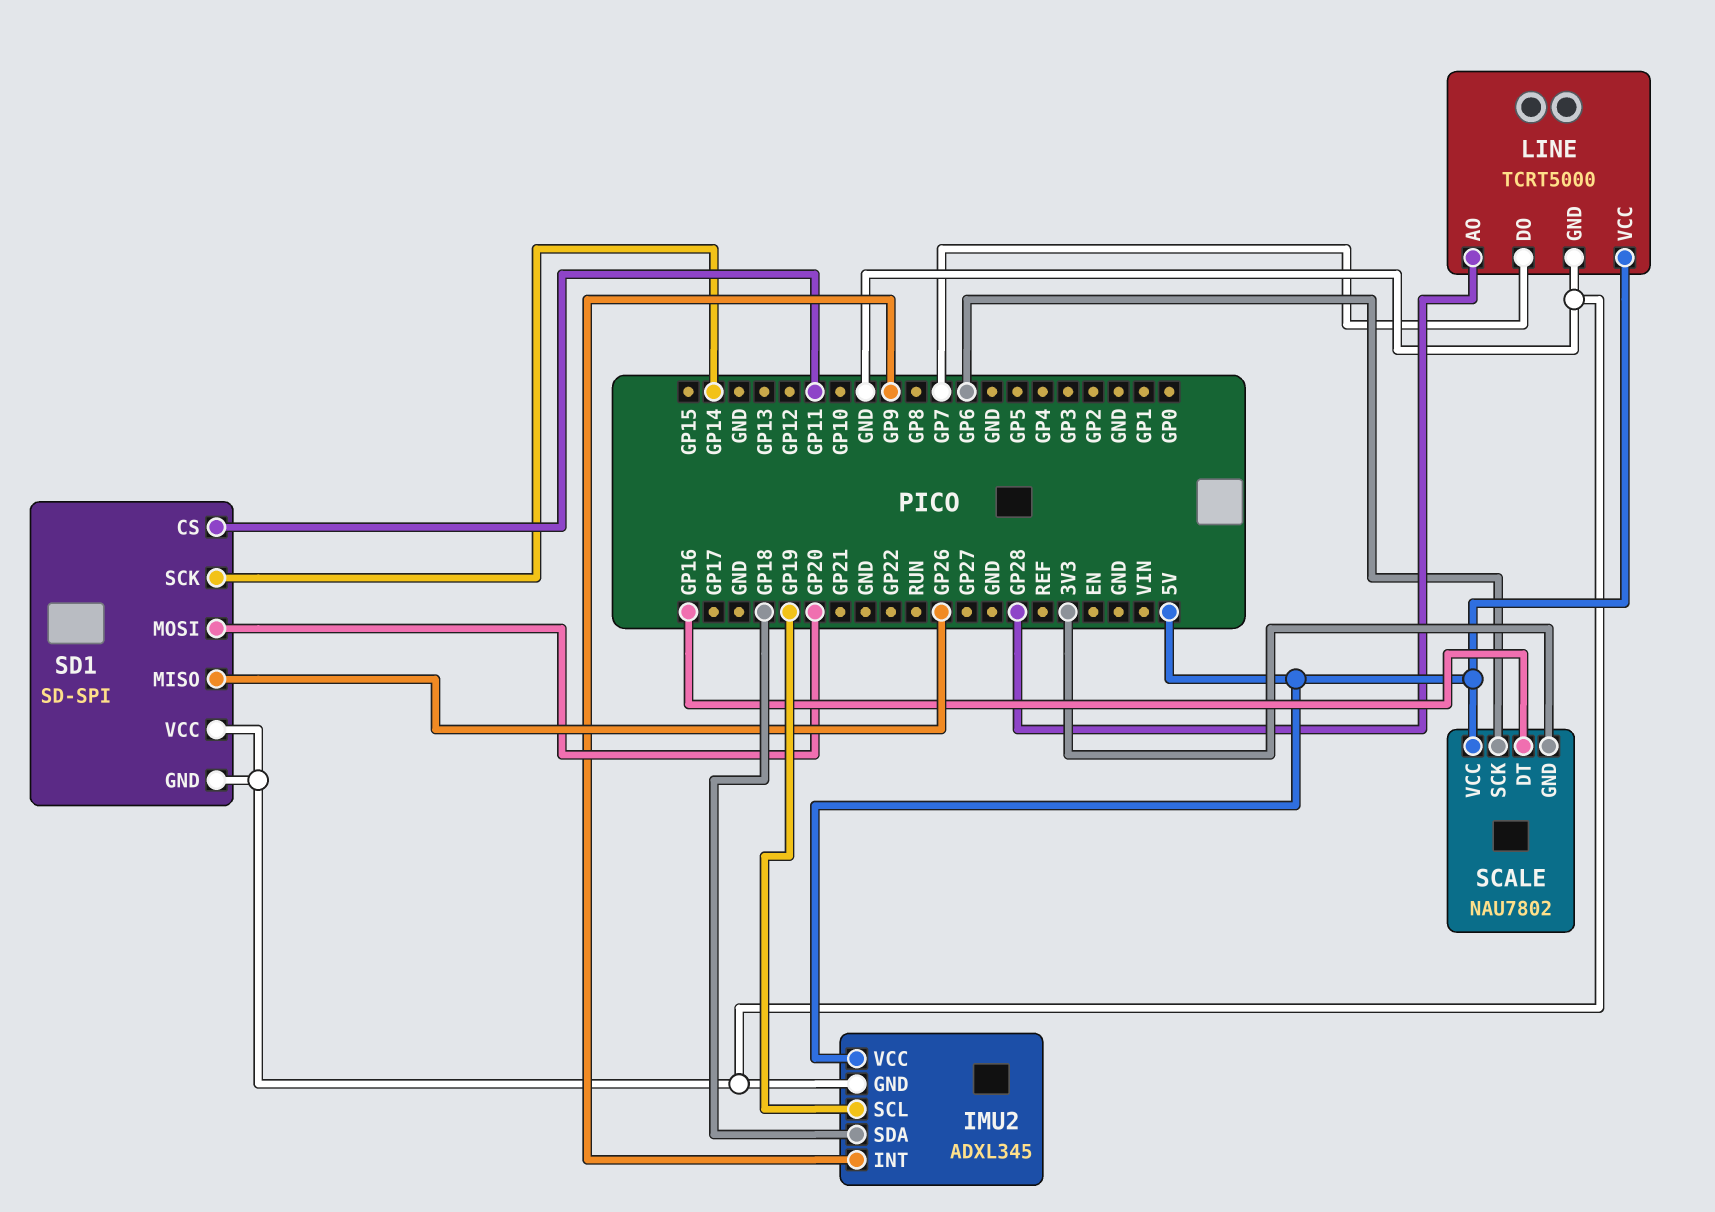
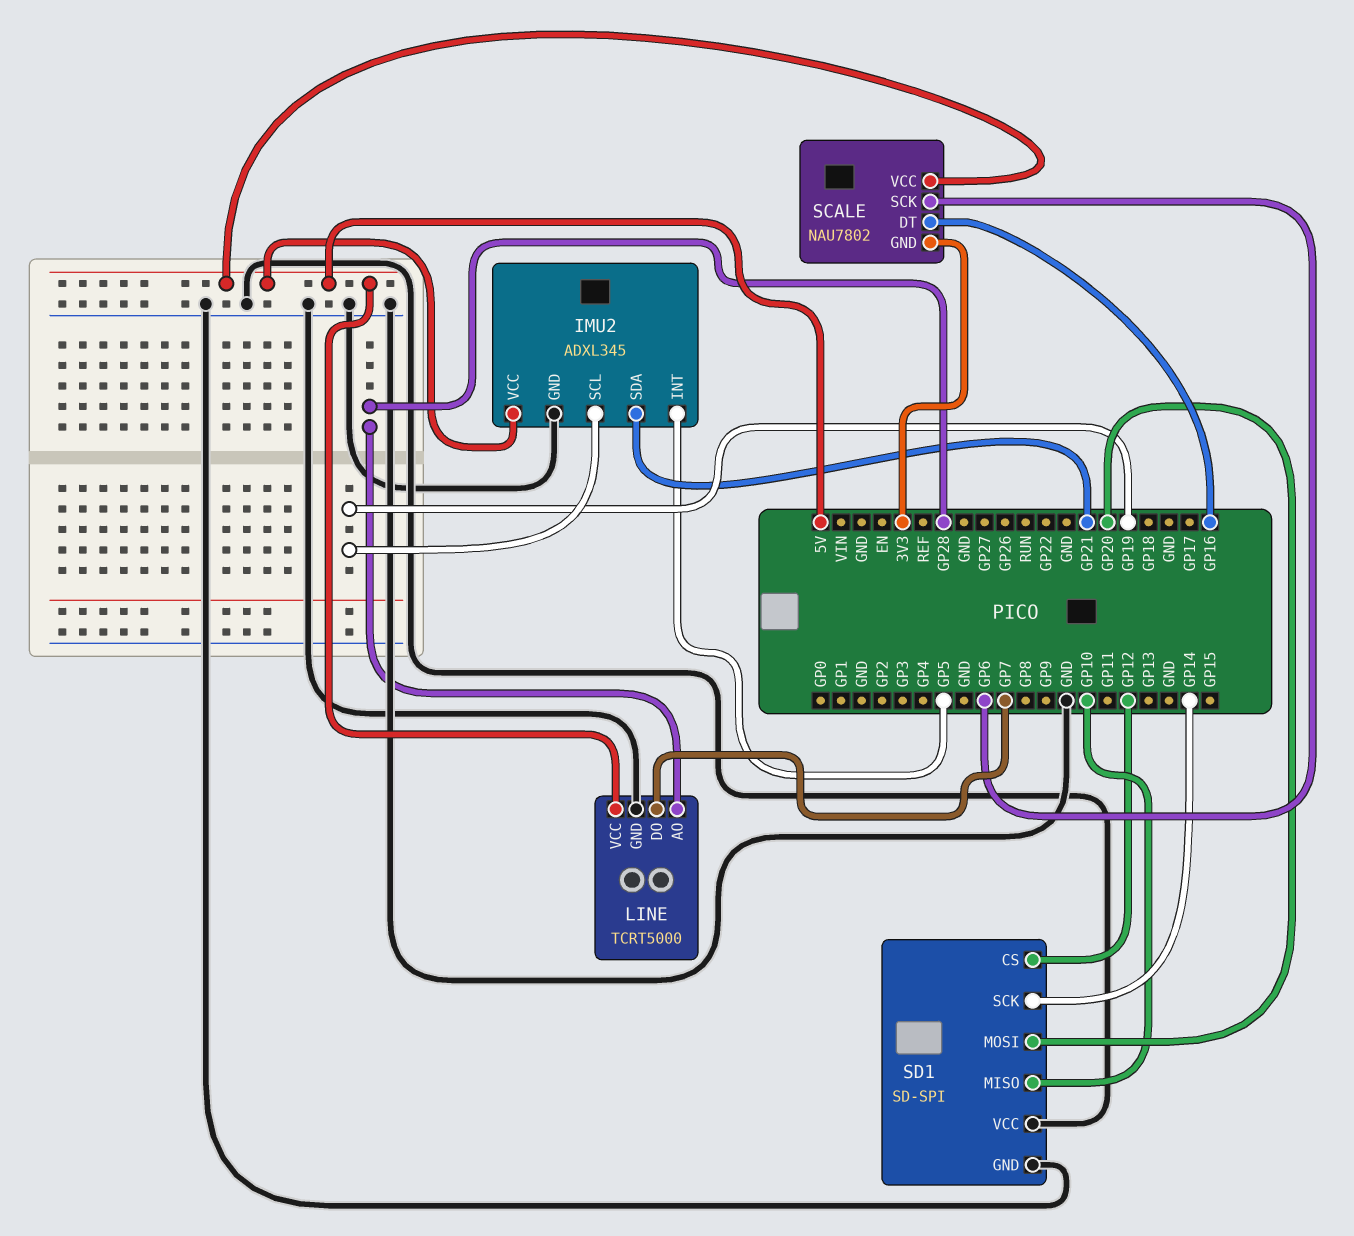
IMU2 pin INT: GP9 -> GP5
IMU2 pin SDA: GP18 -> GP21
SD1 pin CS: GP11 -> GP12
SD1 pin MISO: GP26 -> GP10

